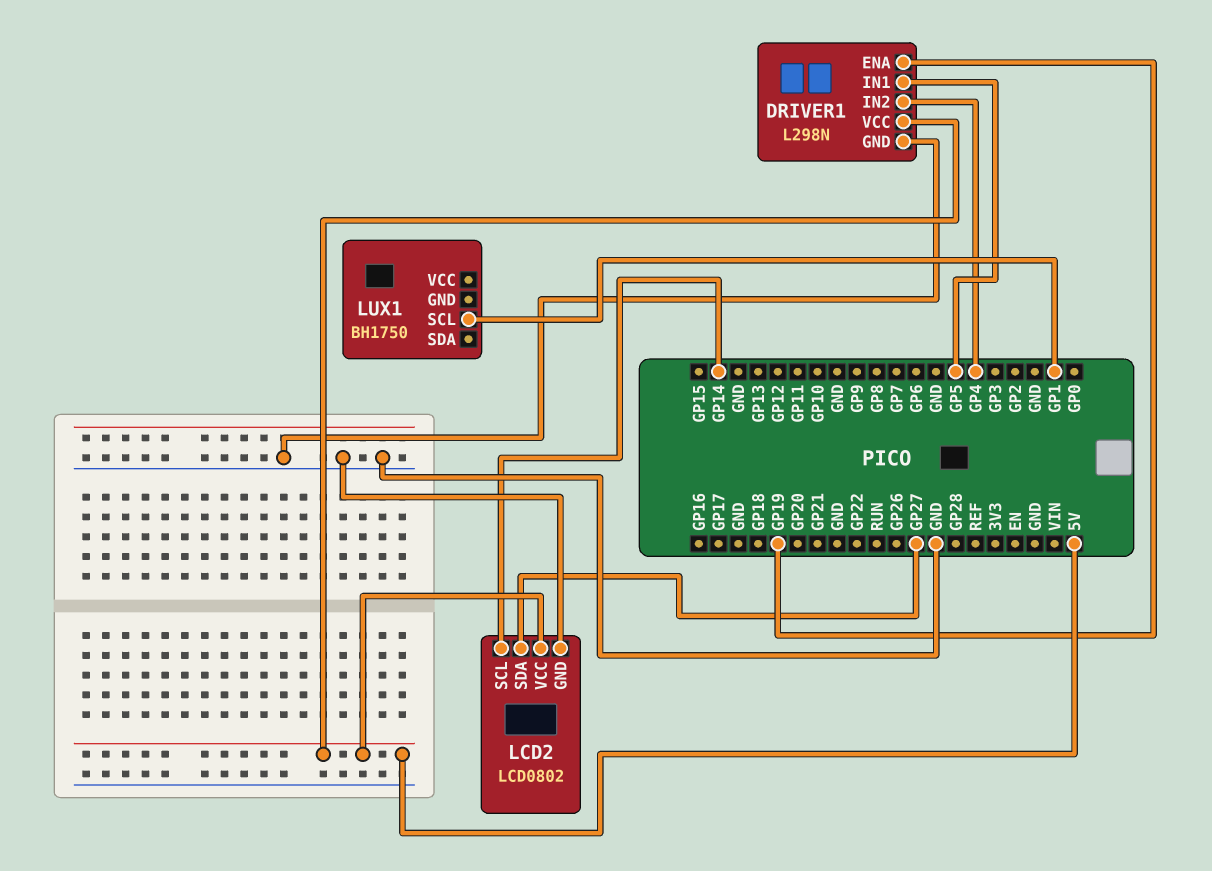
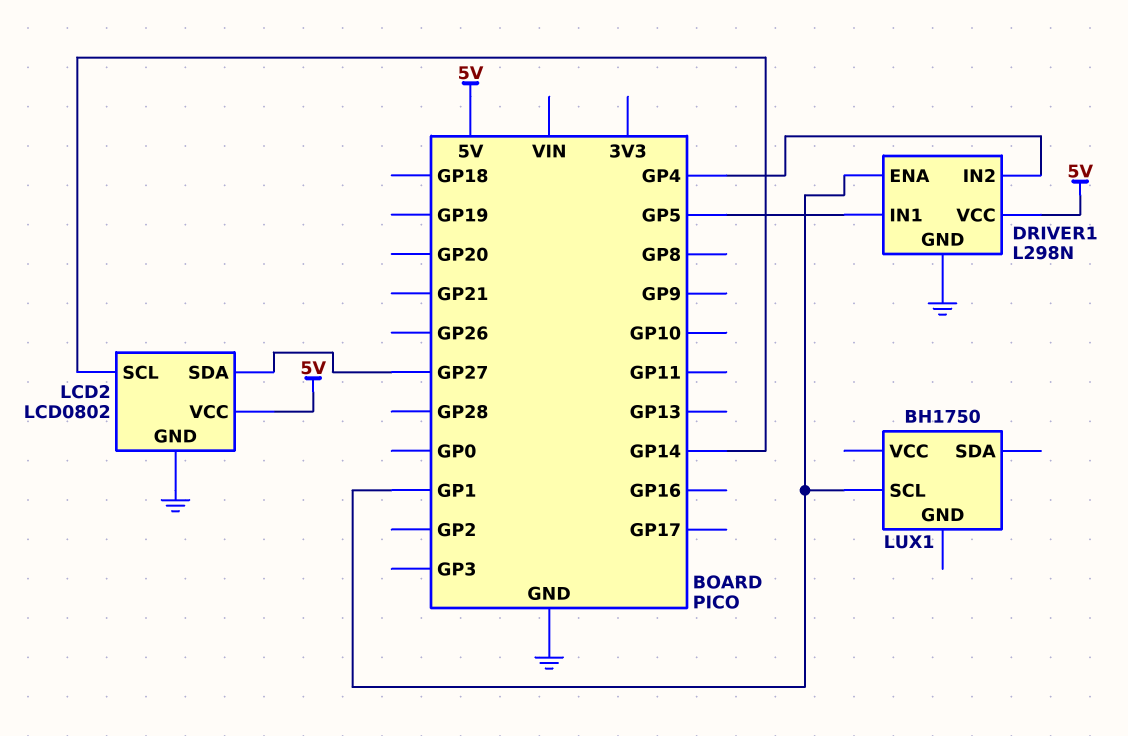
DRIVER1 pin ENA: GP19 -> GP1

